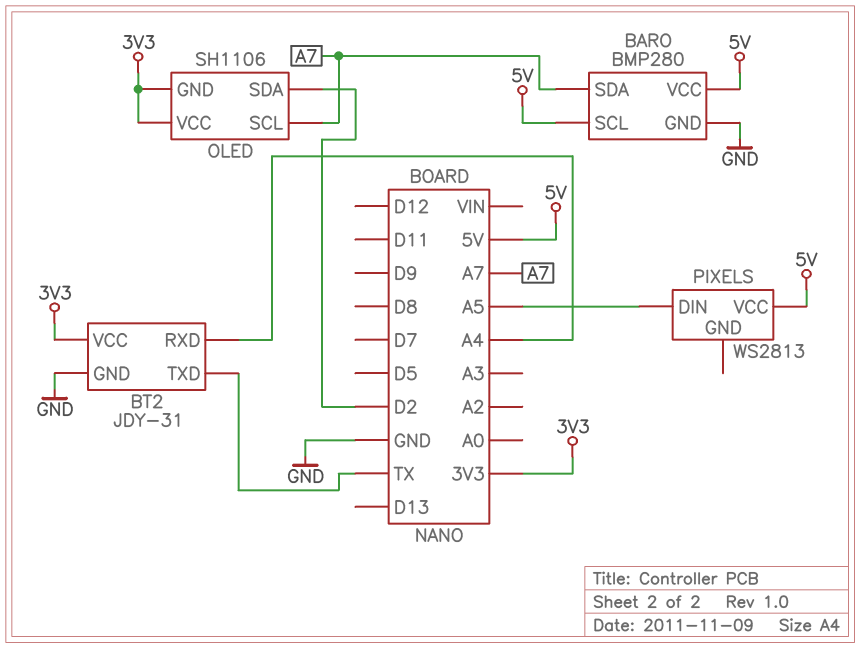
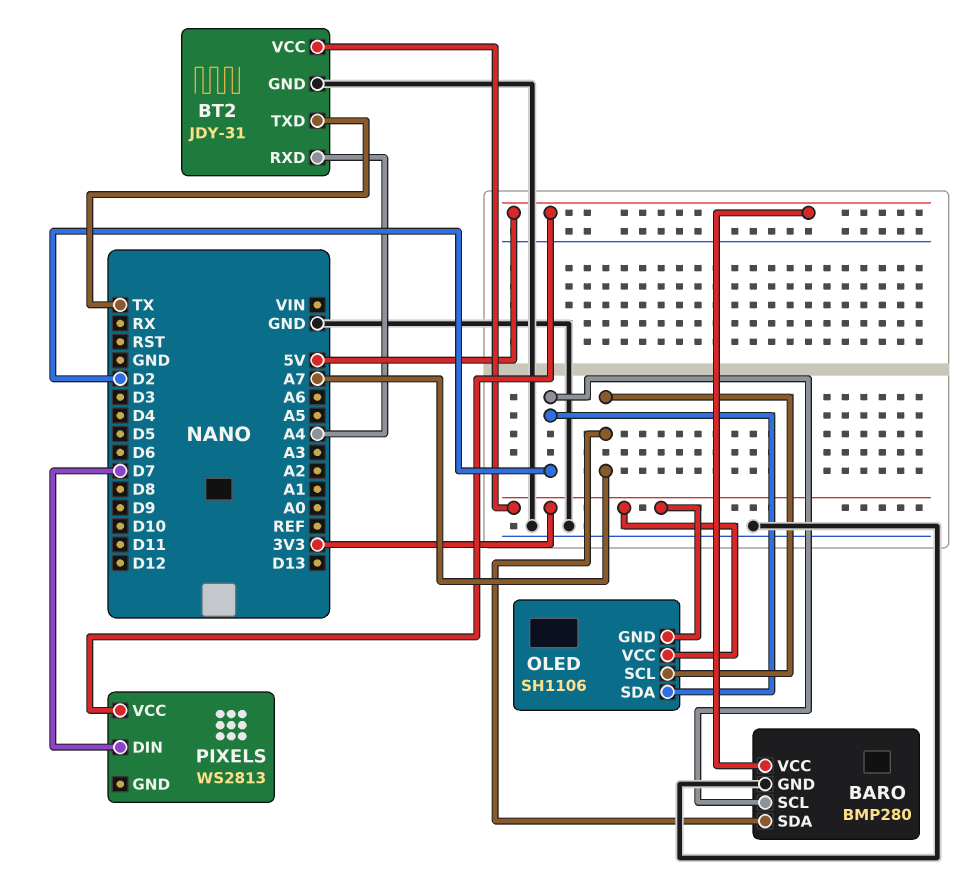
BARO pin SCL: 5V -> D2
PIXELS pin DIN: A5 -> D7

